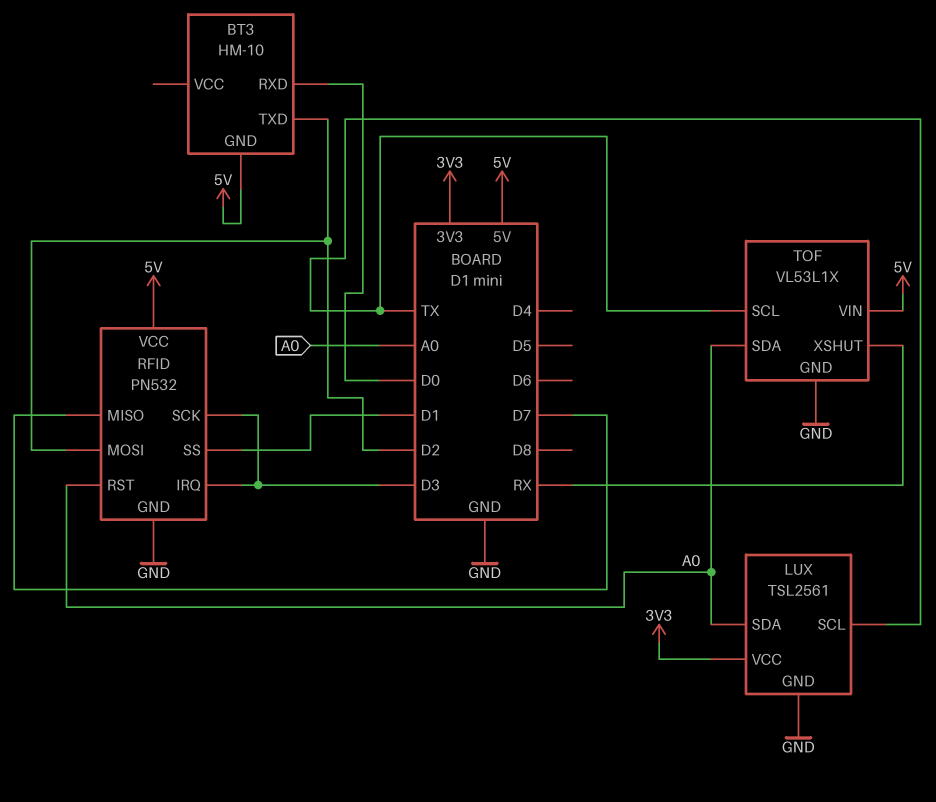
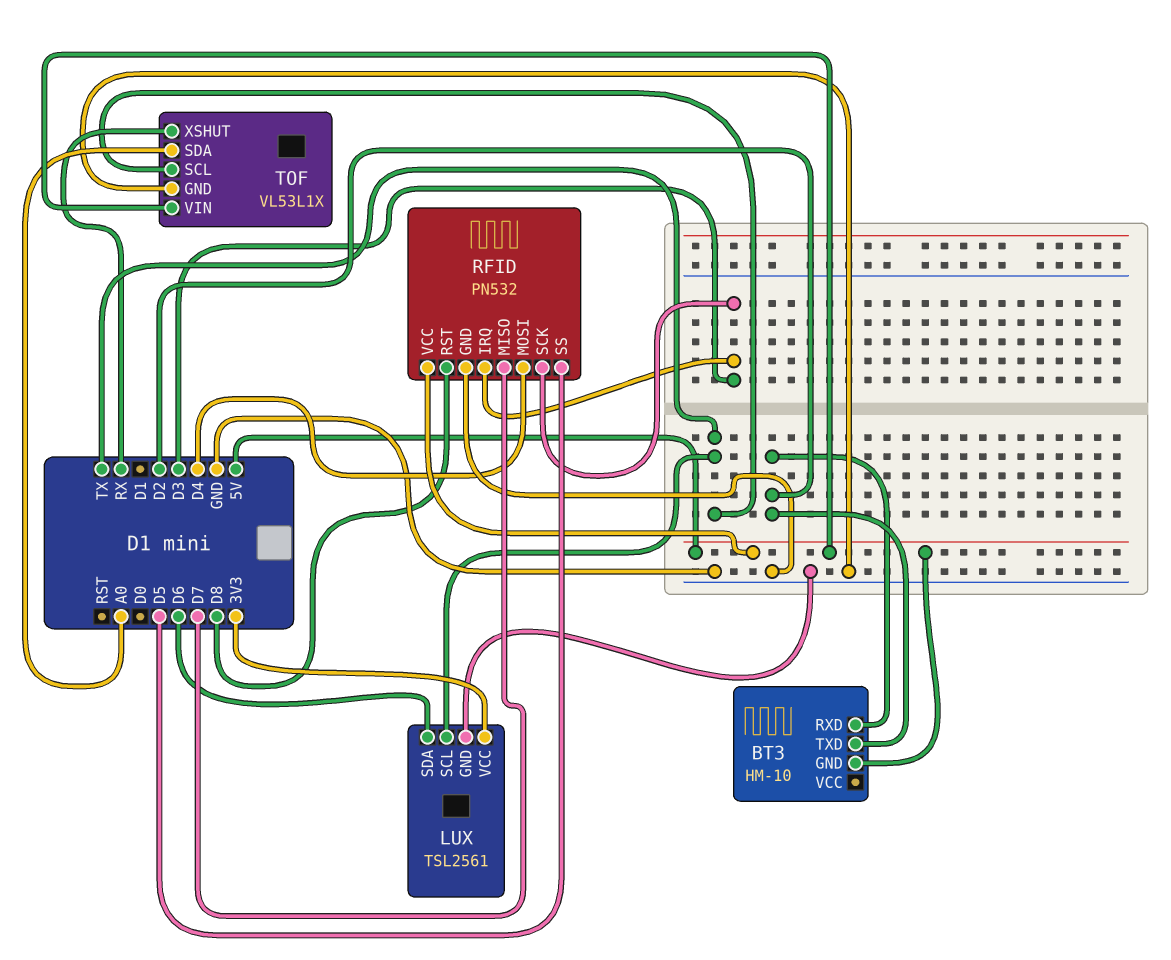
BT3 pin RXD: D0 -> D2
LUX pin SDA: A0 -> D6
RFID pin MOSI: D2 -> D4
RFID pin RST: A0 -> D8
RFID pin SS: D1 -> D5

